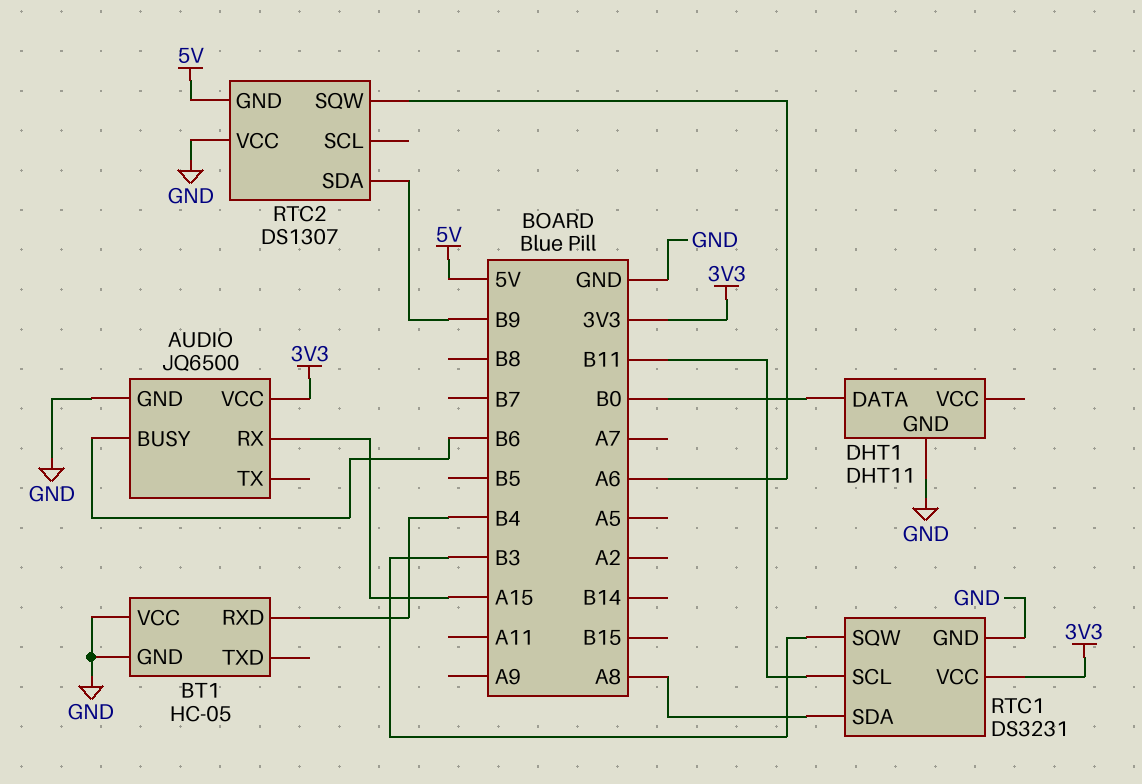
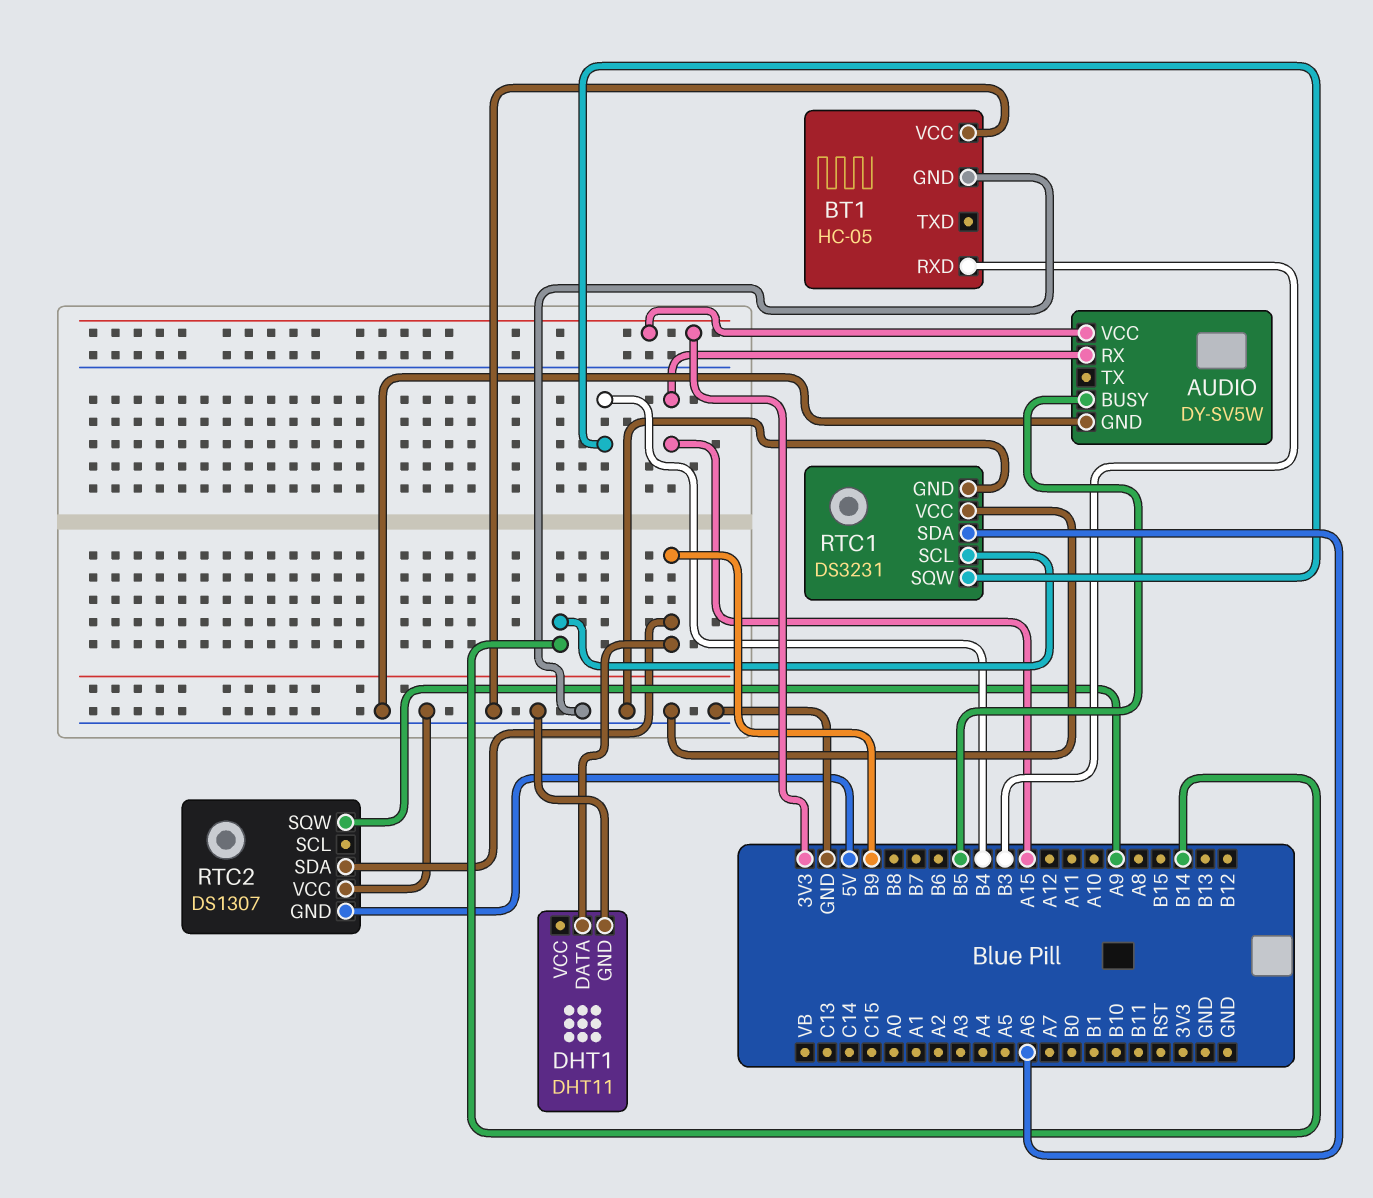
AUDIO: JQ6500 -> DY-SV5W
AUDIO pin BUSY: B6 -> B5
BT1 pin RXD: B4 -> B3
DHT1 pin DATA: B0 -> B9
RTC1 pin SCL: B11 -> B14
RTC1 pin SDA: A8 -> A6
RTC1 pin SQW: B3 -> B4
RTC1 pin VCC: 3V3 -> GND
RTC2 pin SQW: A6 -> A9

